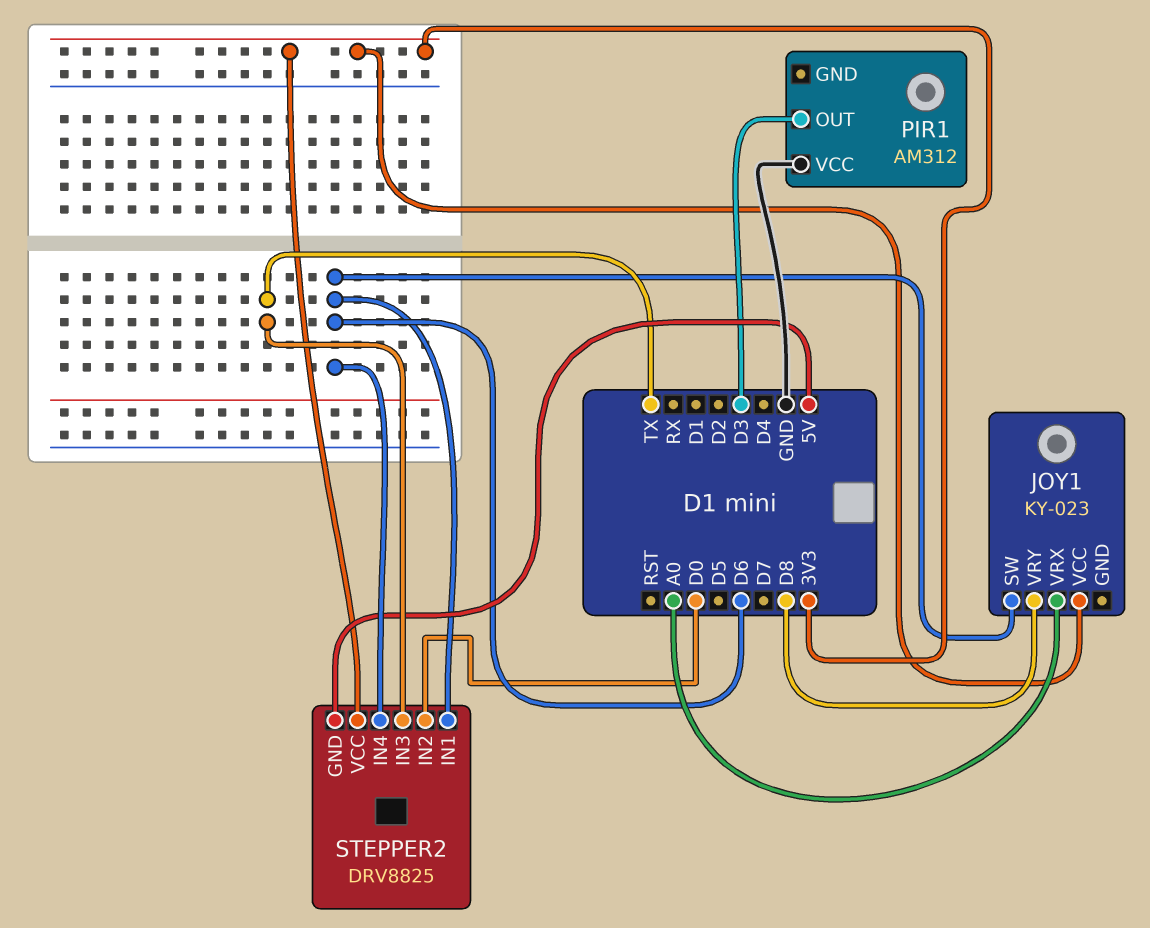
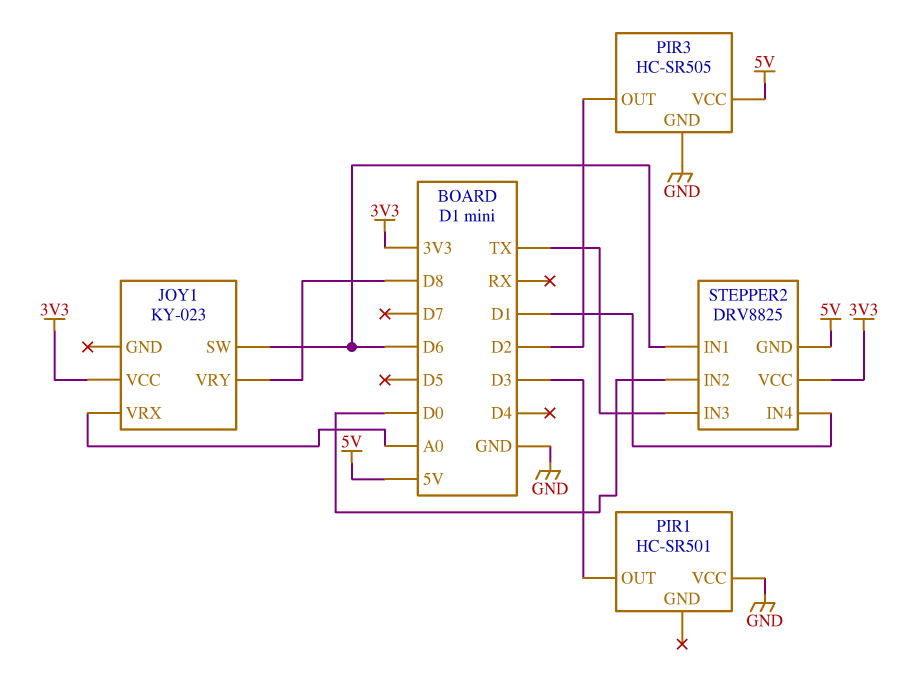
PIR1: AM312 -> HC-SR501
PIR3: none -> HC-SR505
PIR3 pin GND: none -> GND
PIR3 pin OUT: none -> D2
PIR3 pin VCC: none -> 5V
STEPPER2 pin IN4: D6 -> D1

